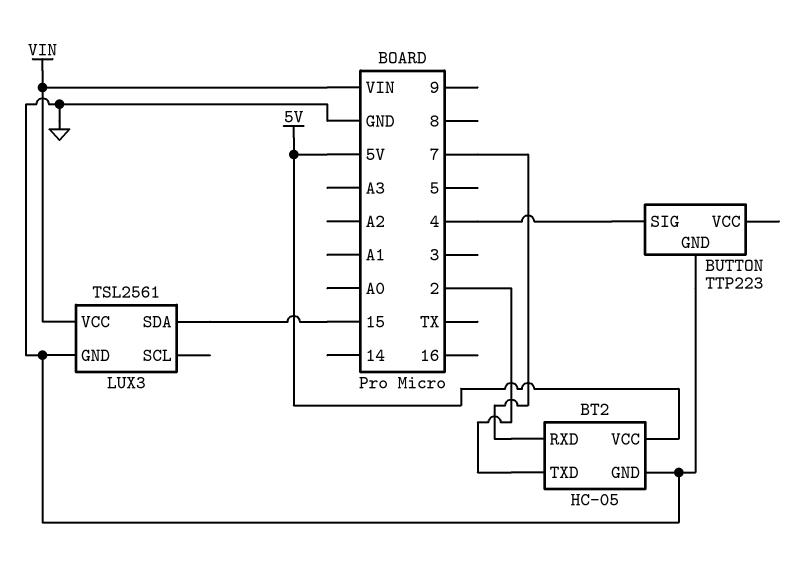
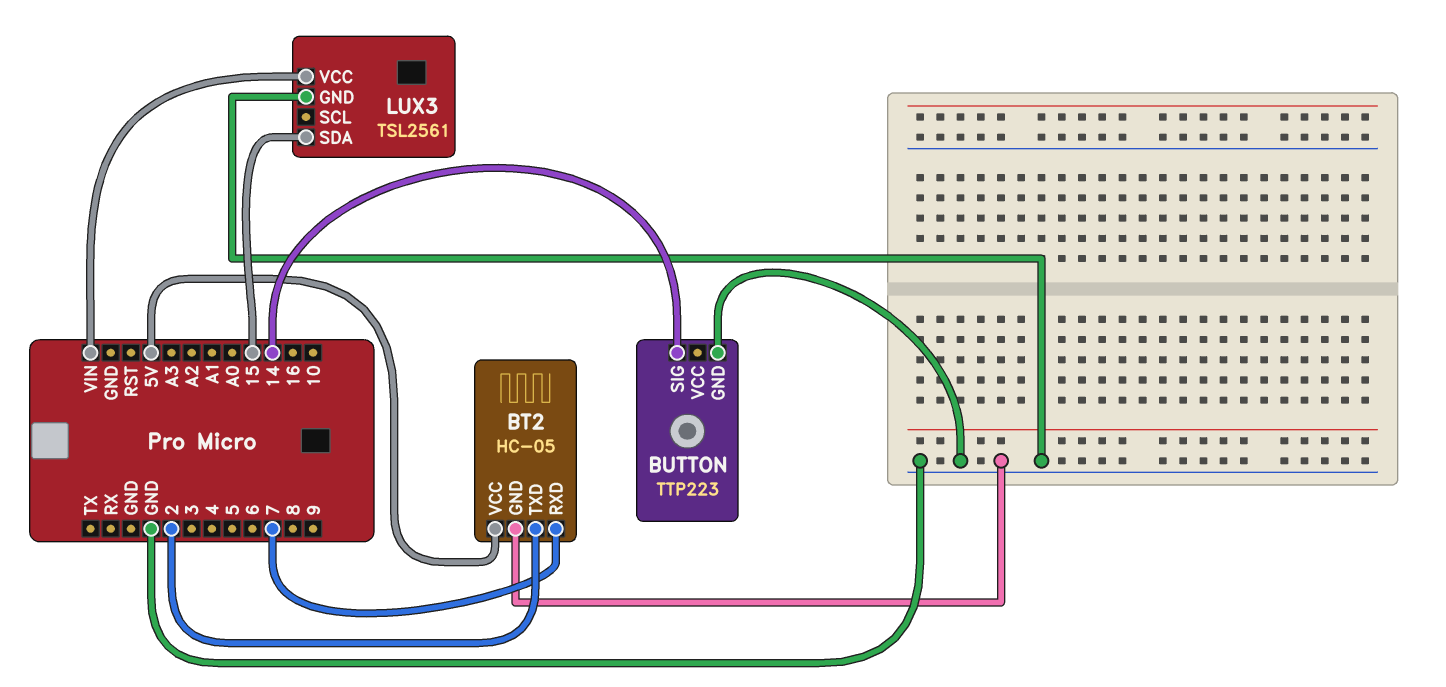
BUTTON pin SIG: 4 -> 14

